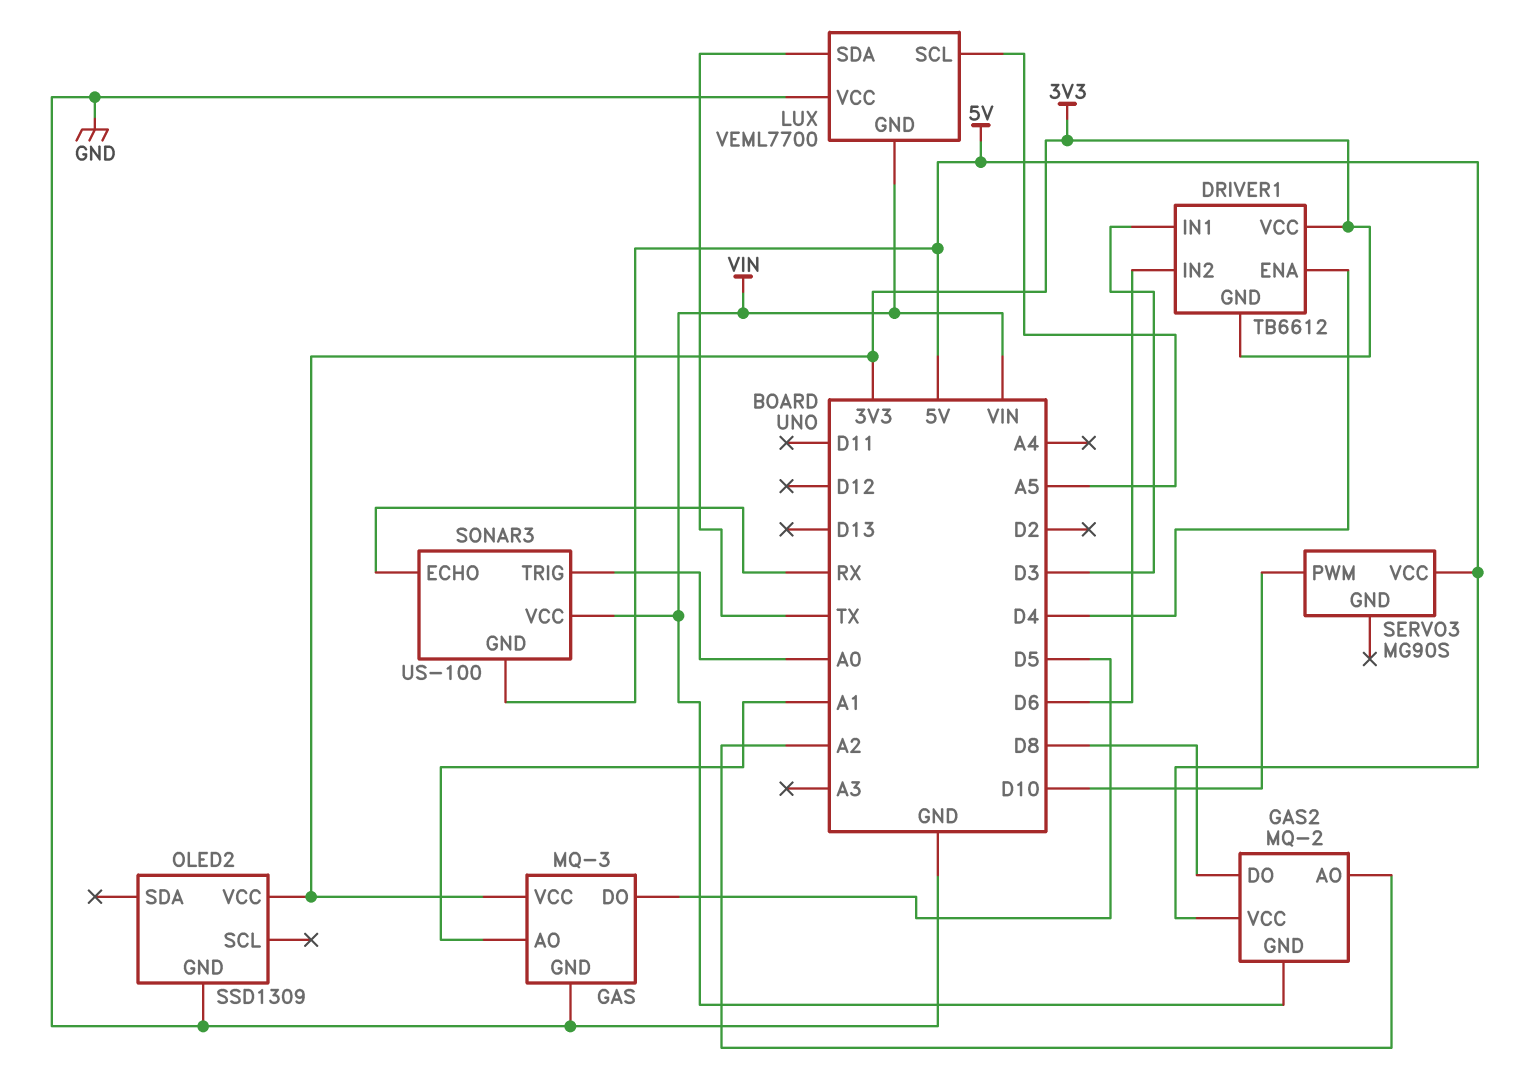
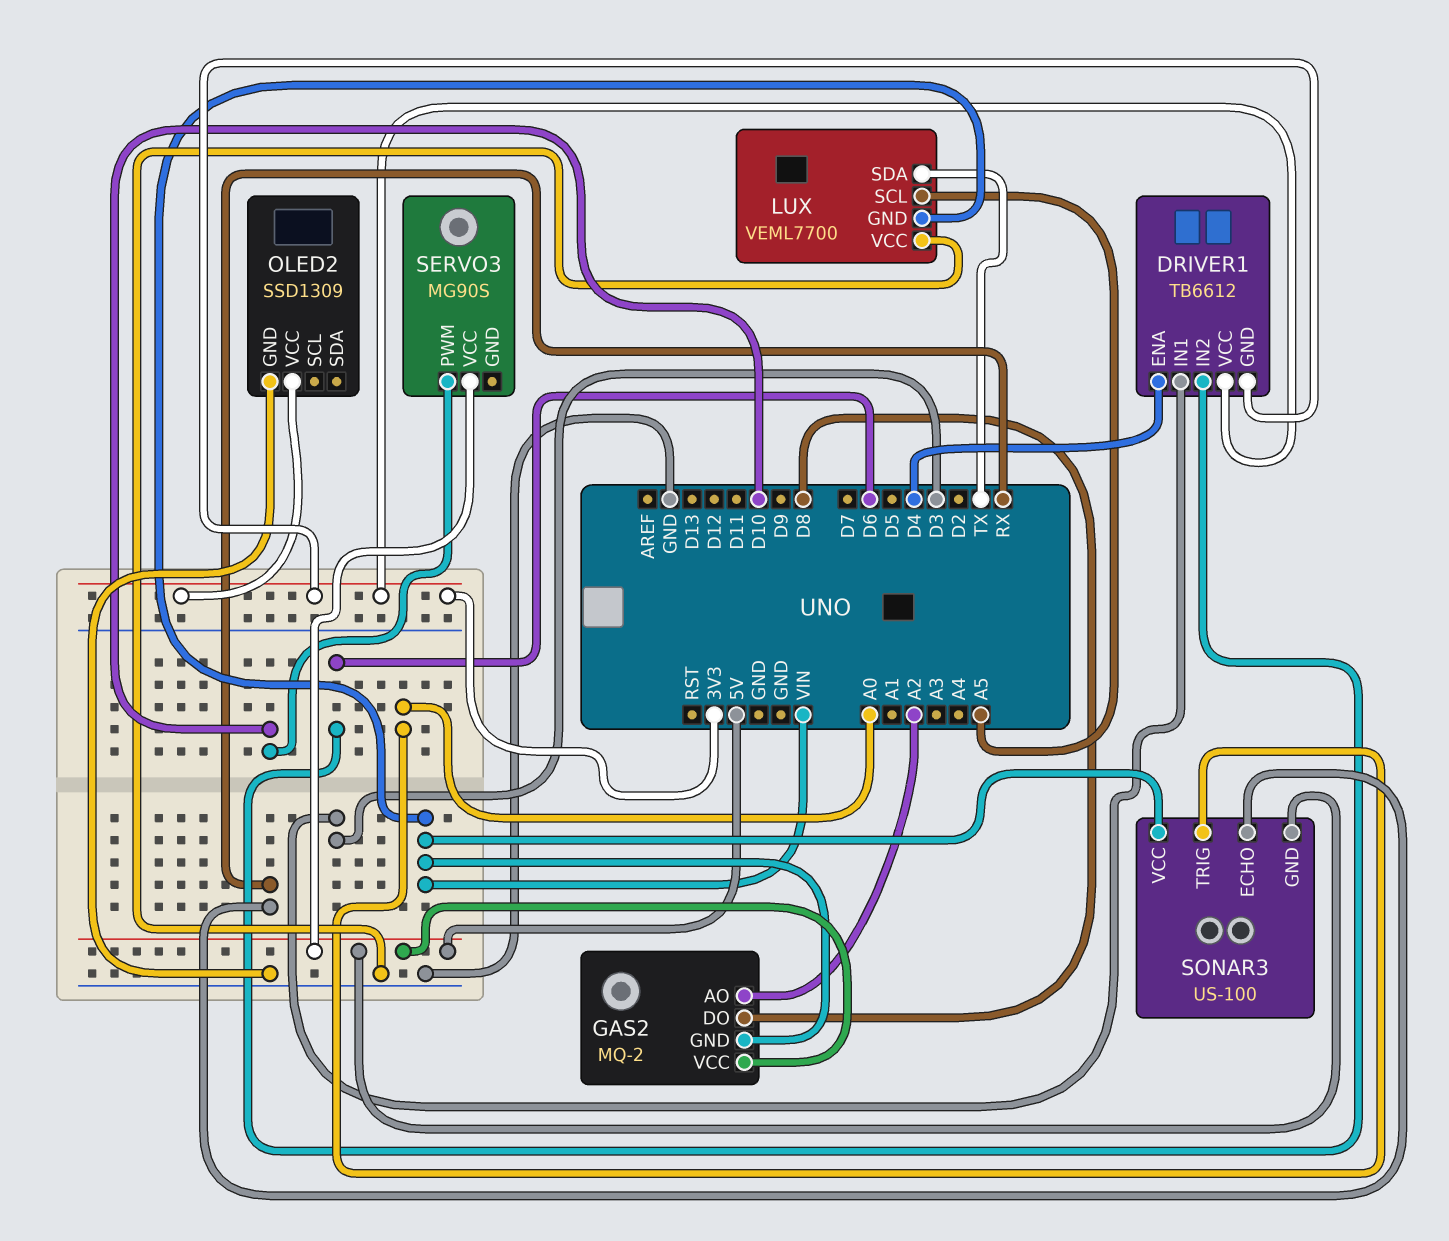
GAS: MQ-3 -> none
GAS pin AO: A1 -> none
GAS pin DO: D5 -> none
GAS pin GND: GND -> none
GAS pin VCC: 3V3 -> none

